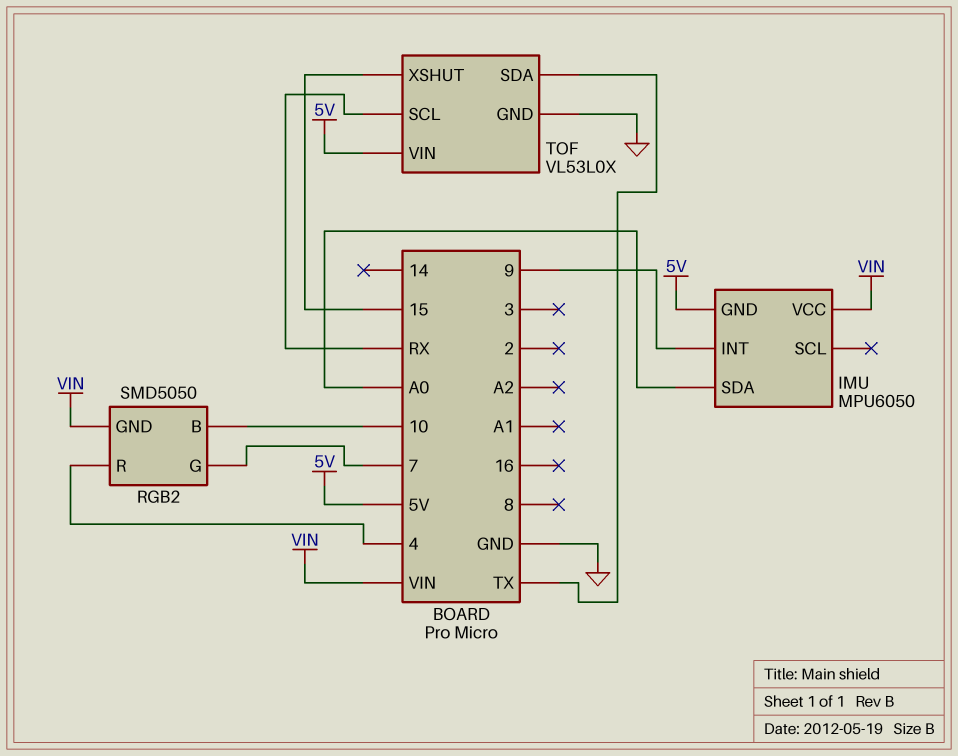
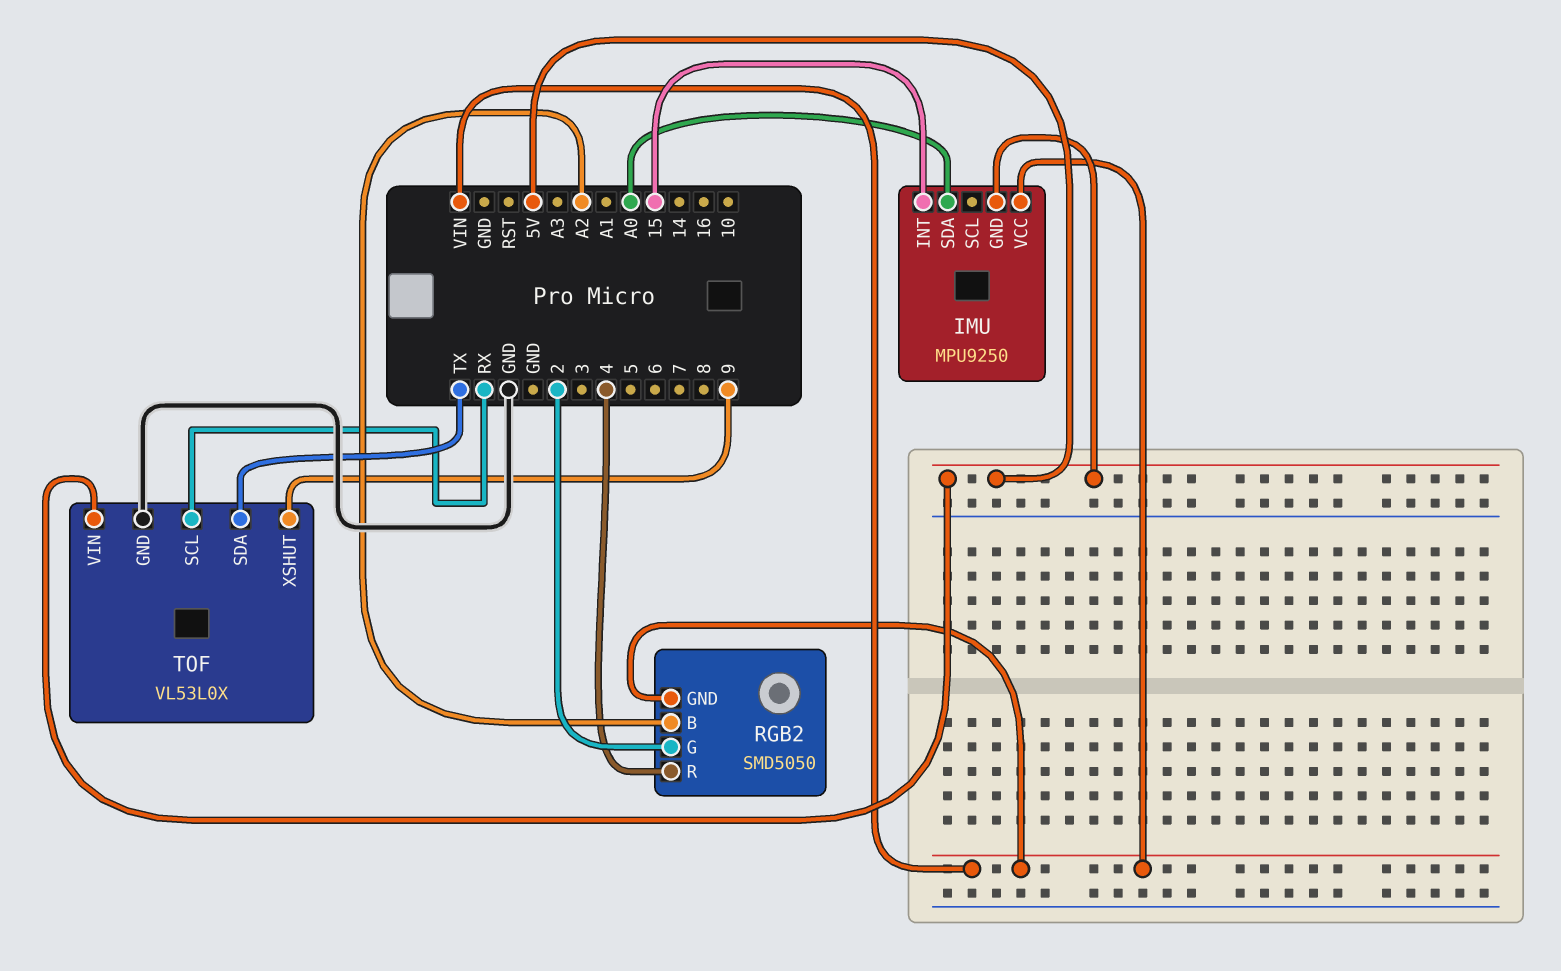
IMU: MPU6050 -> MPU9250
IMU pin INT: 9 -> 15
RGB2 pin B: 10 -> A2
RGB2 pin G: 7 -> 2
TOF pin XSHUT: 15 -> 9

